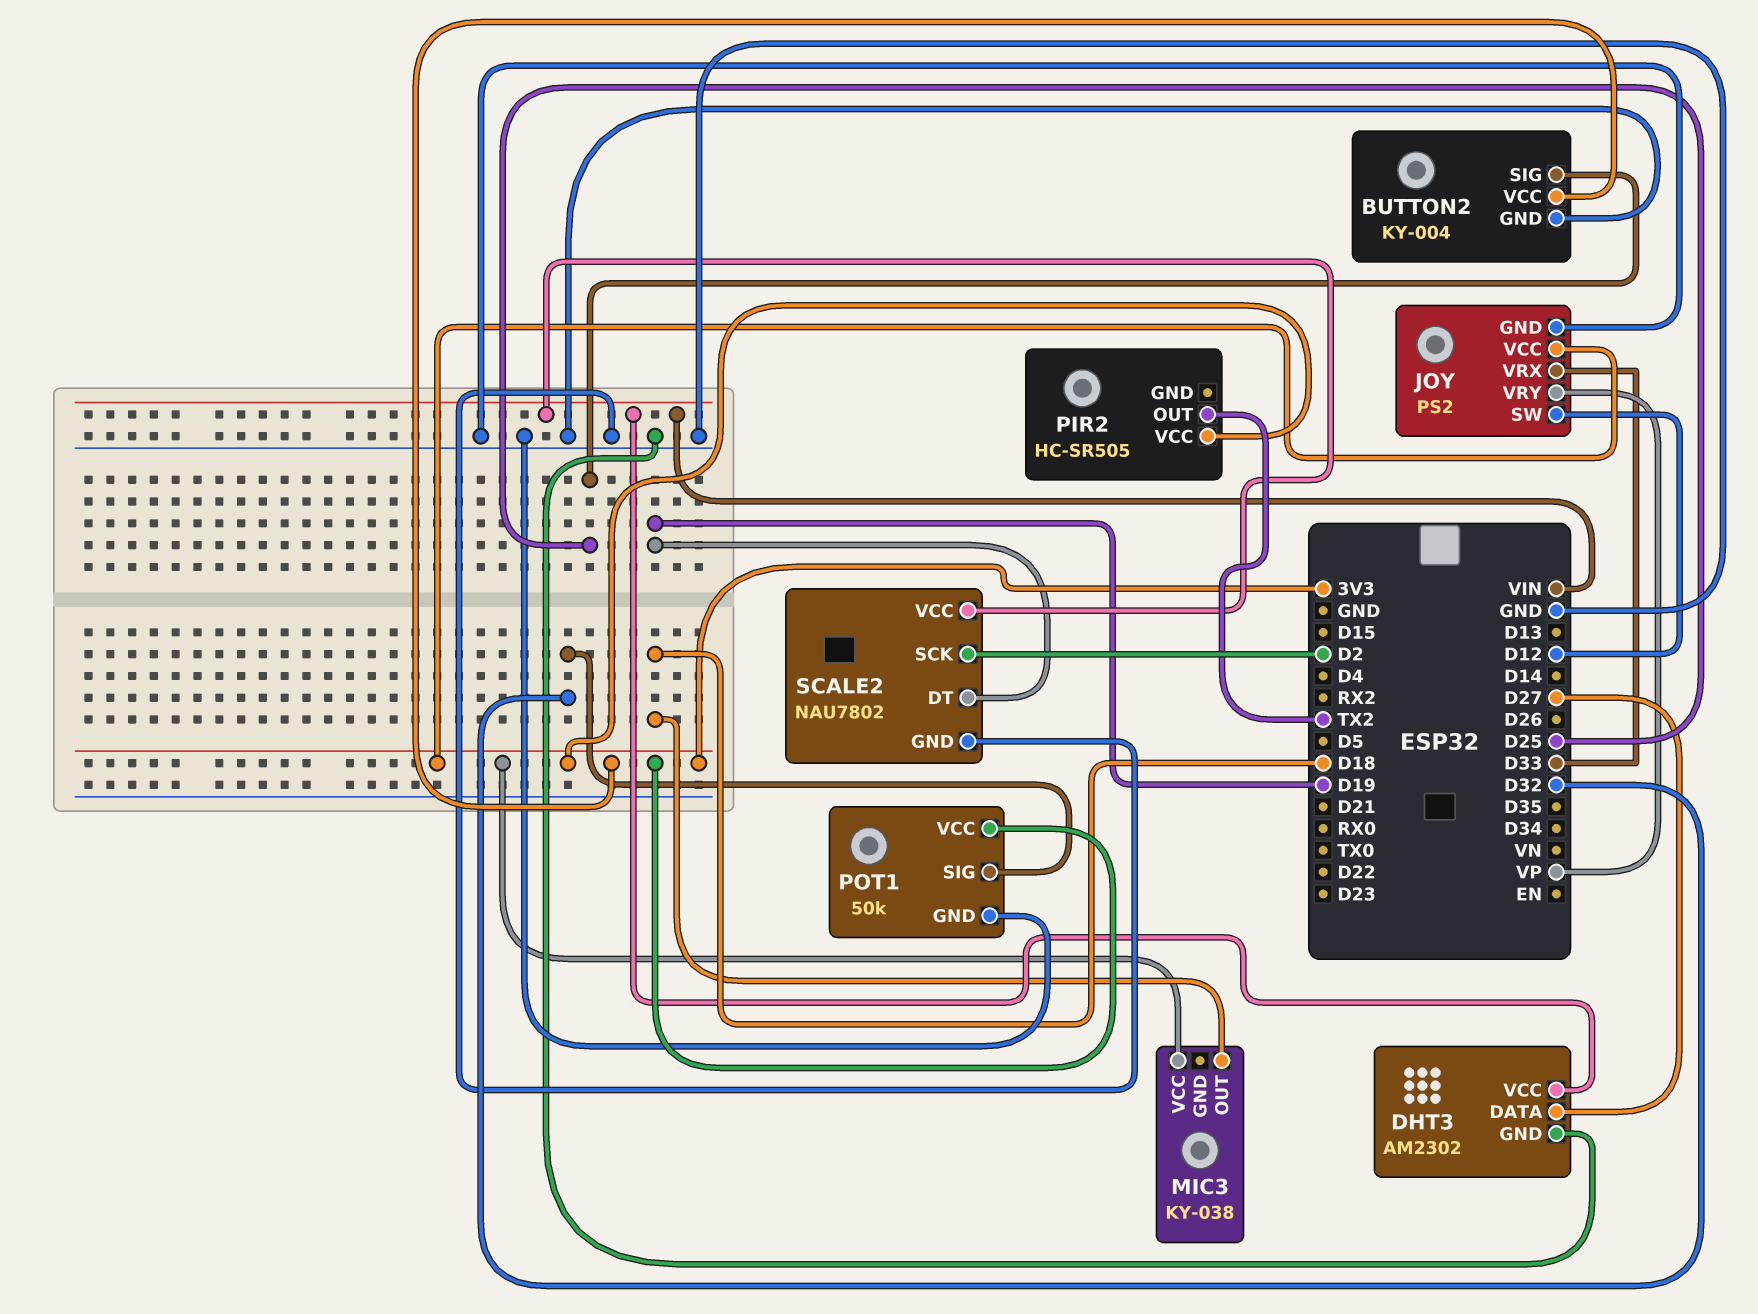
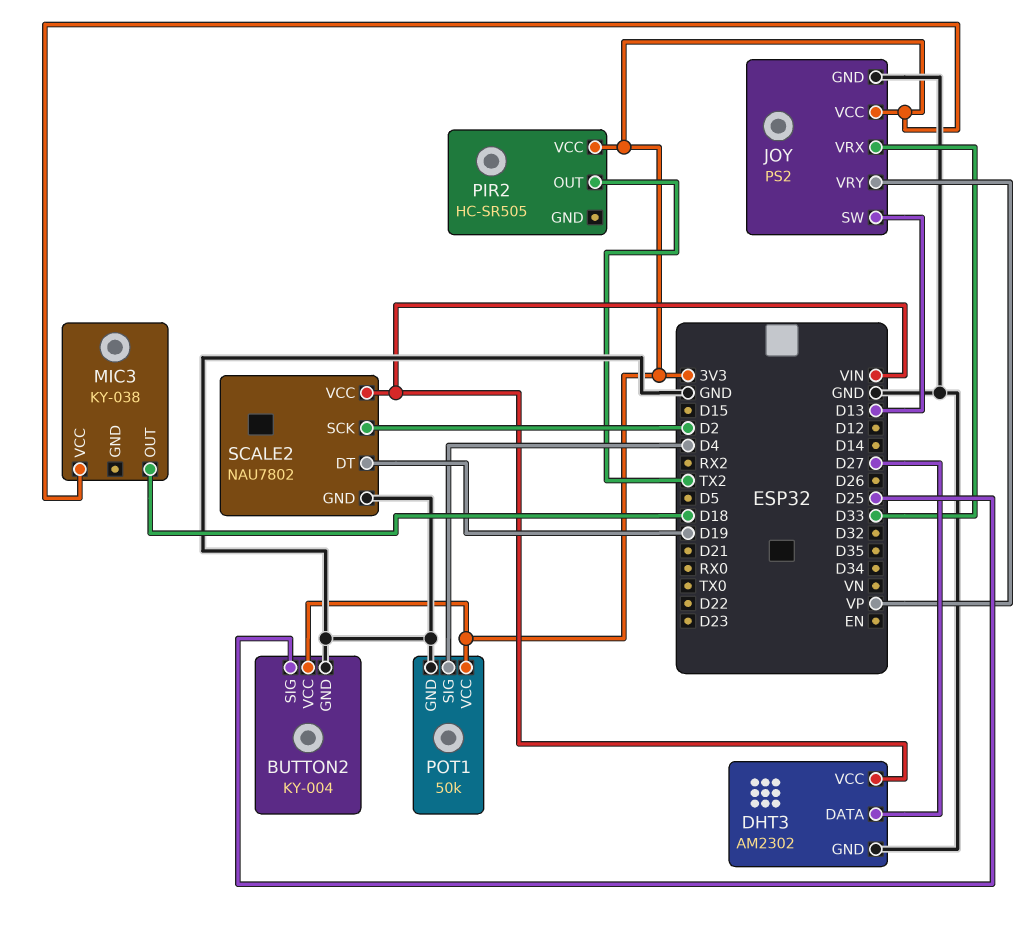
JOY pin SW: D12 -> D13
POT1 pin SIG: D32 -> D4

